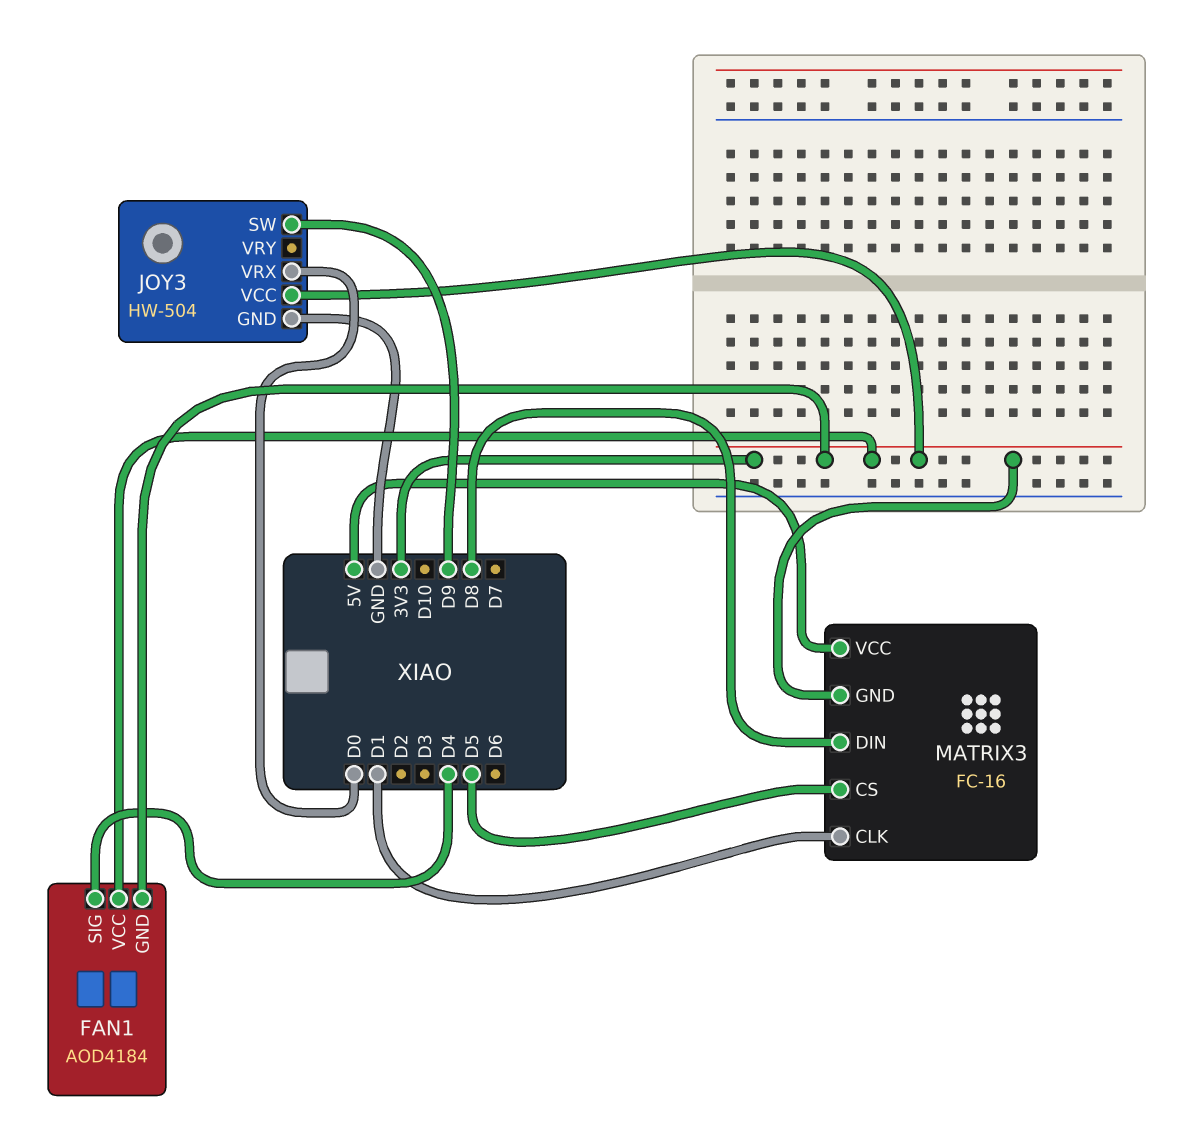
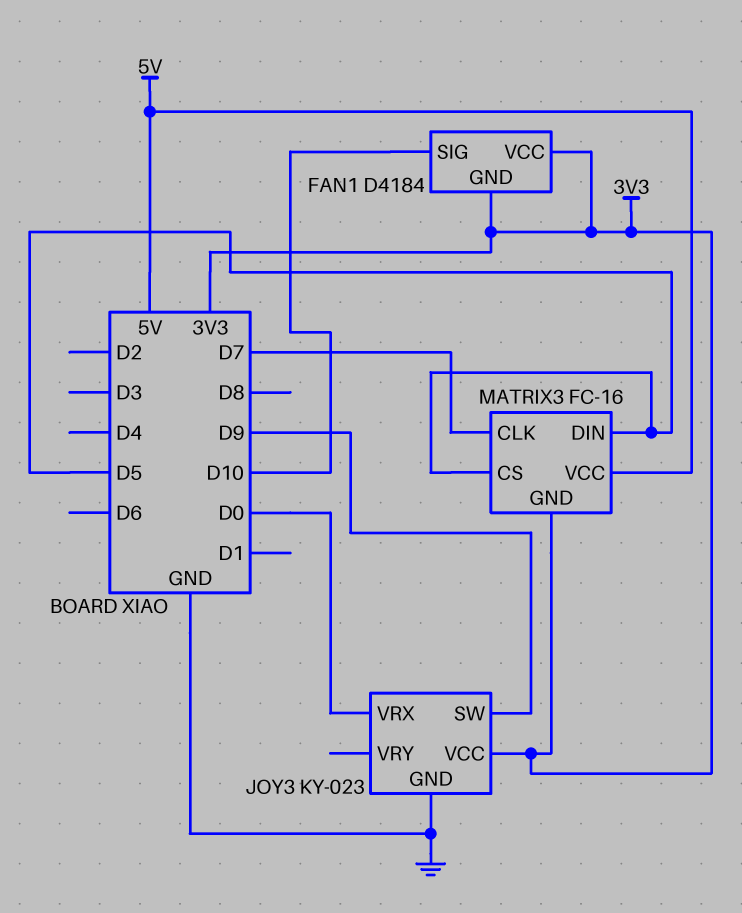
FAN1: AOD4184 -> D4184
FAN1 pin SIG: D4 -> D10
JOY3: HW-504 -> KY-023
MATRIX3 pin CLK: D1 -> D7
MATRIX3 pin DIN: D8 -> D5

